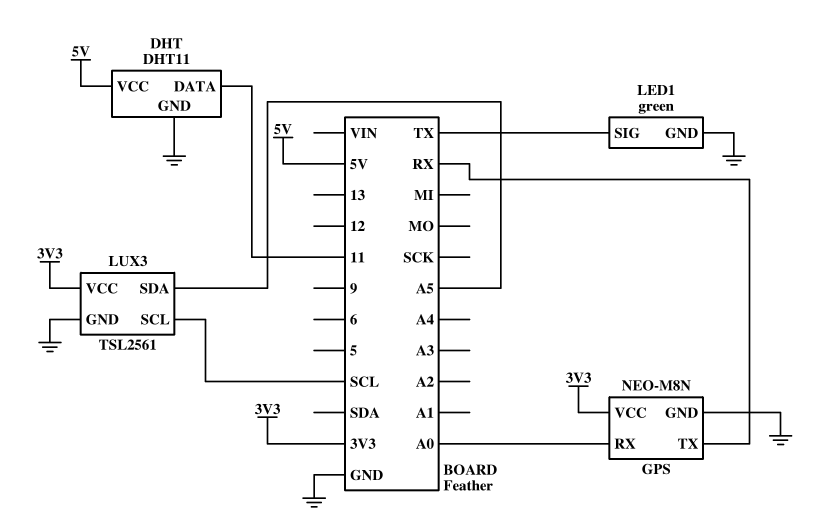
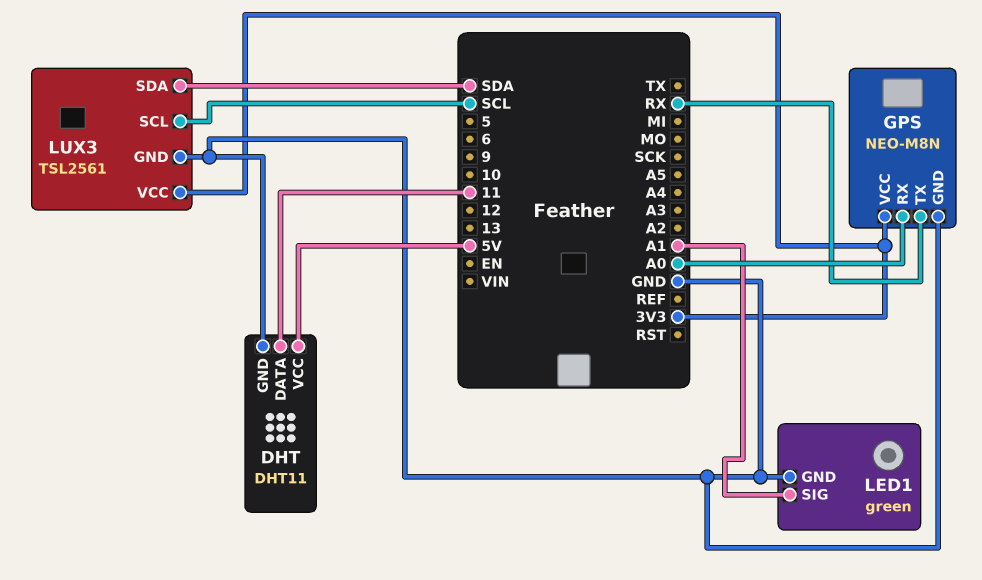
LED1 pin SIG: TX -> A1
LUX3 pin SDA: A5 -> SDA

